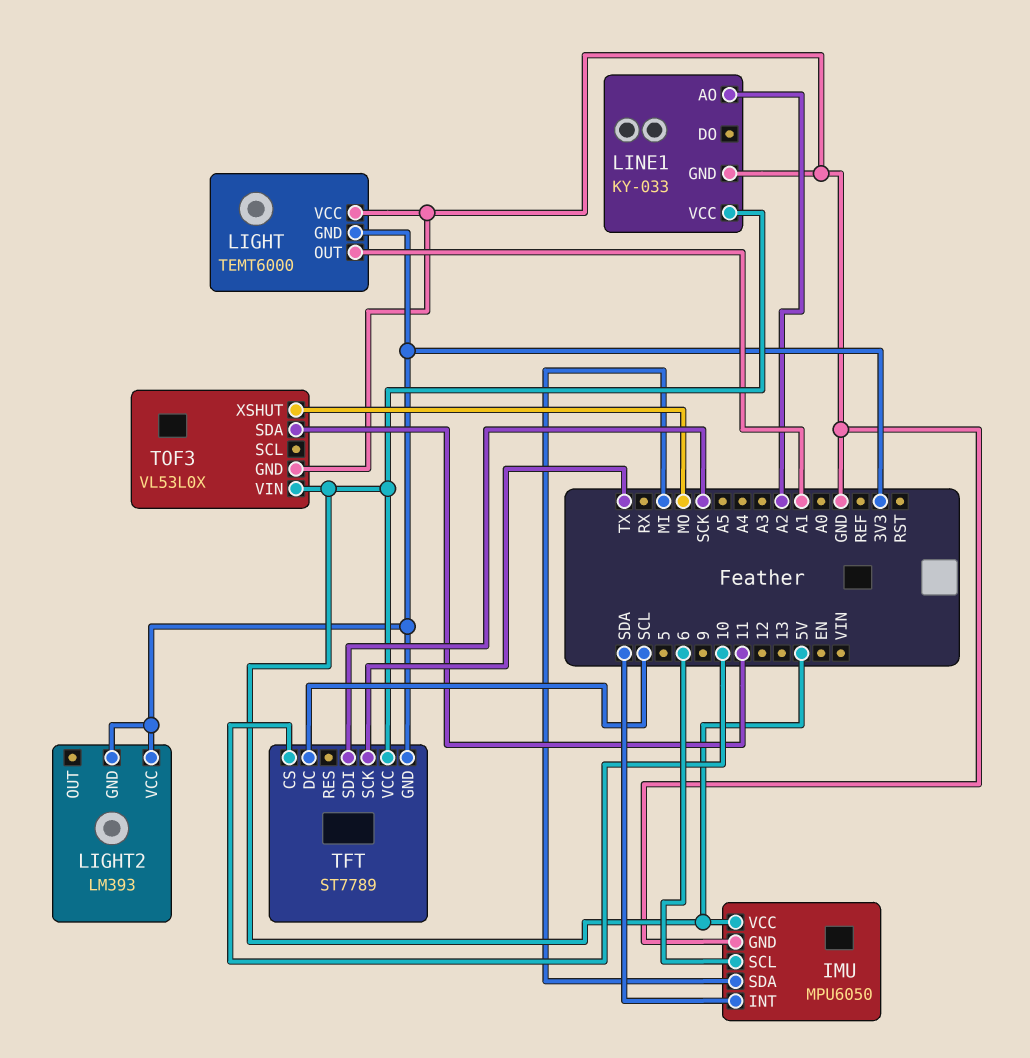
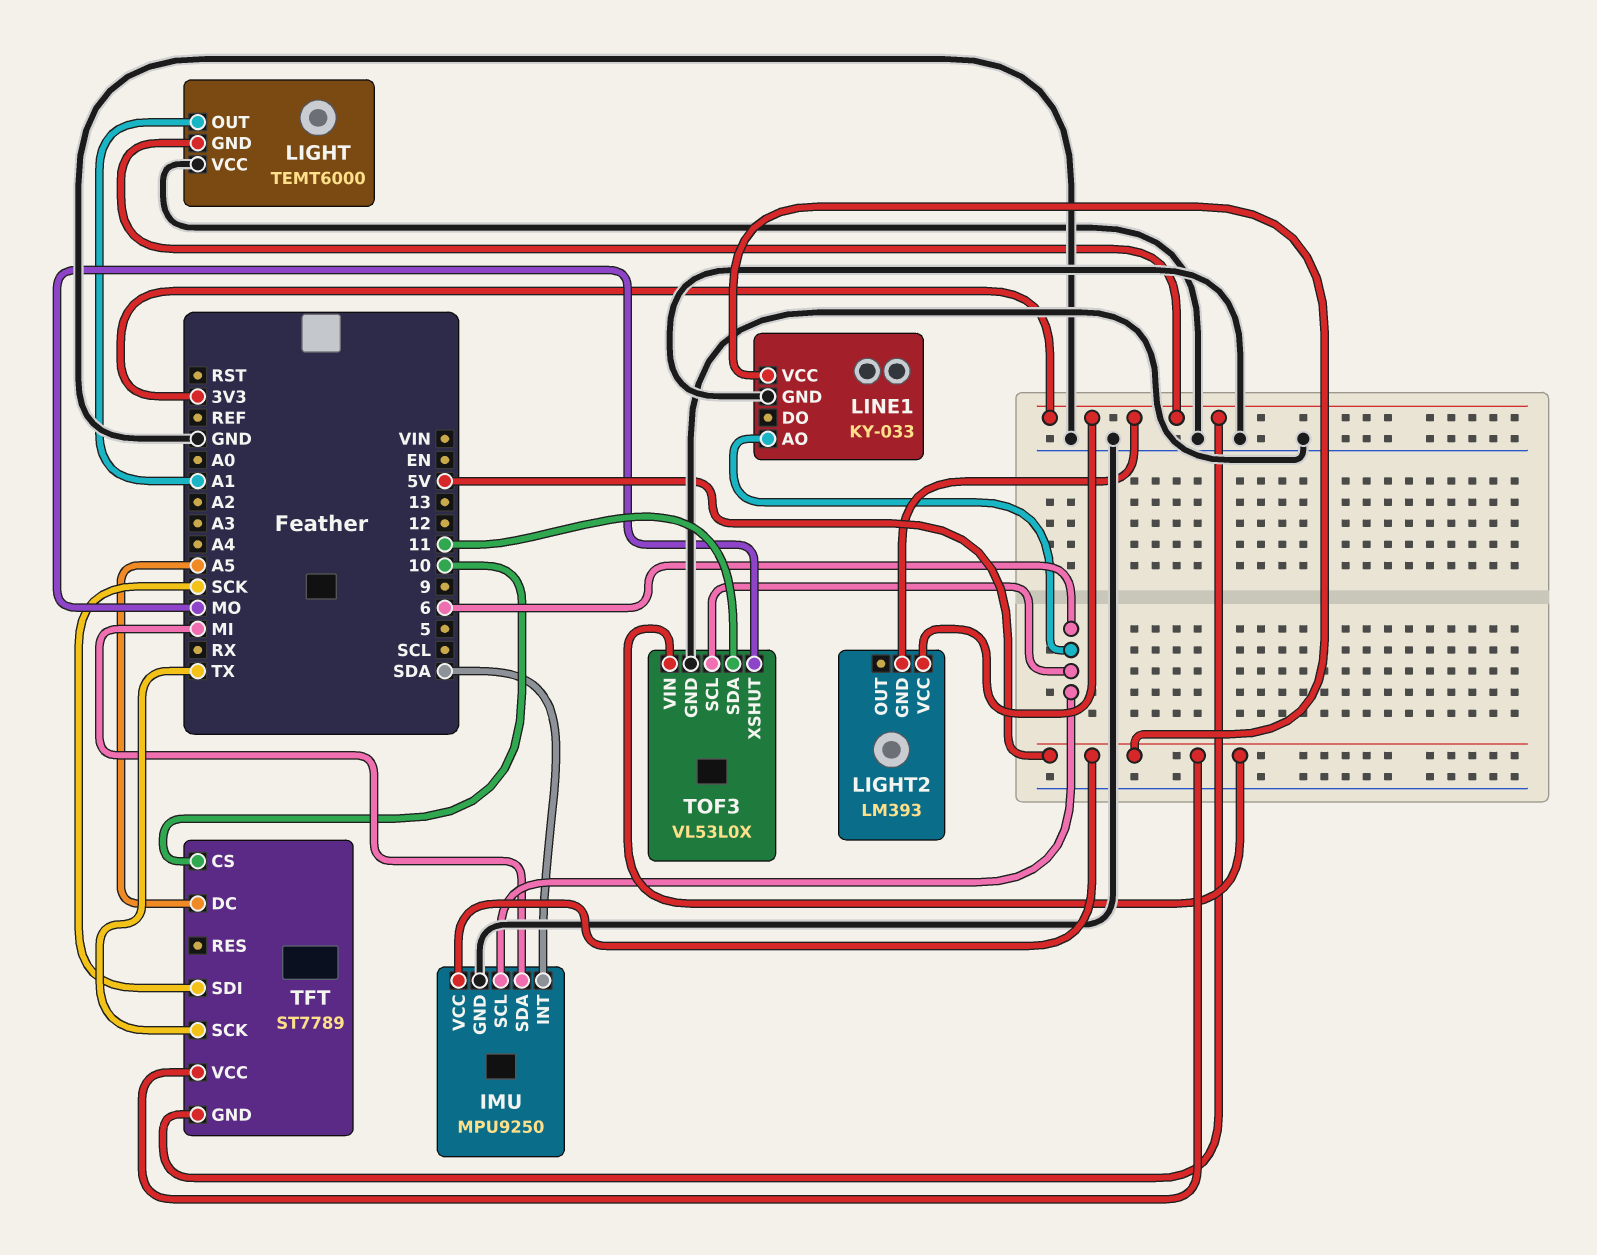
IMU: MPU6050 -> MPU9250
LINE1 pin AO: A2 -> 6
TFT pin DC: SCL -> A5
TOF3 pin SCL: none -> 6

